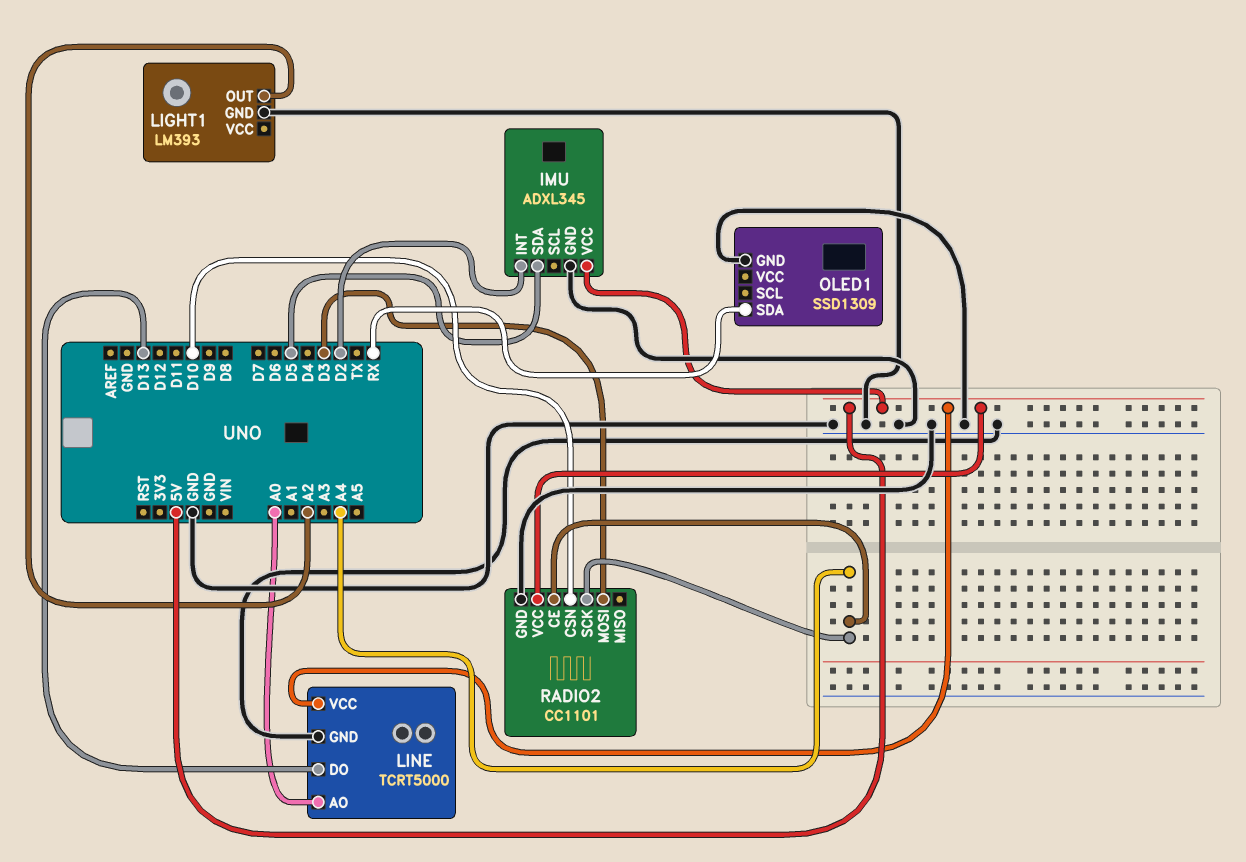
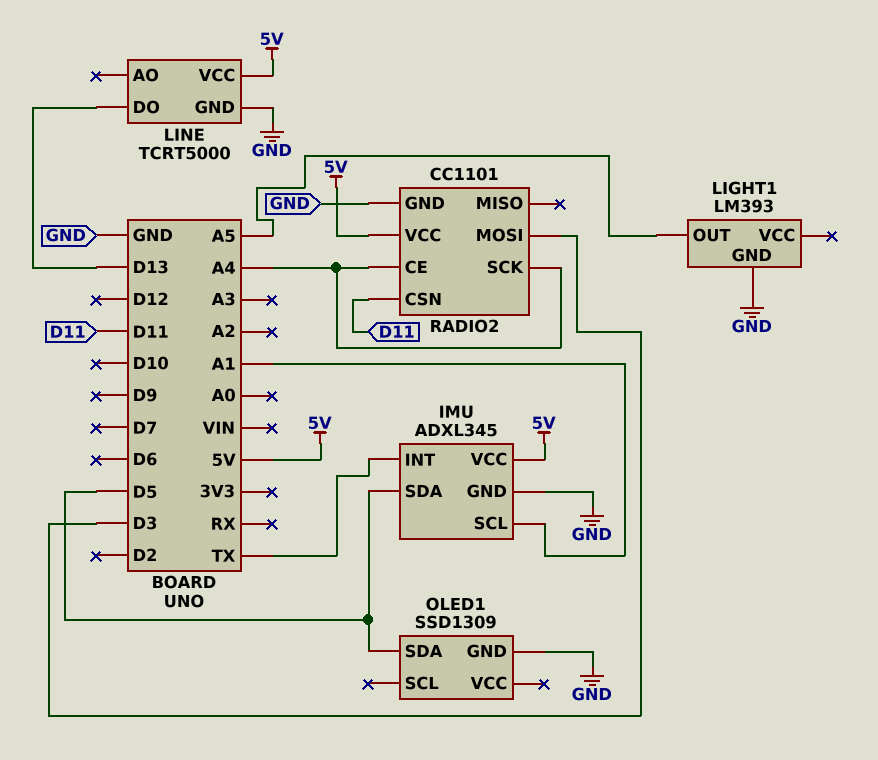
IMU pin INT: D2 -> TX
IMU pin SCL: none -> A1
LIGHT1 pin OUT: A2 -> A5
LINE pin AO: A0 -> none
OLED1 pin SDA: RX -> D5
RADIO2 pin CSN: D10 -> D11

